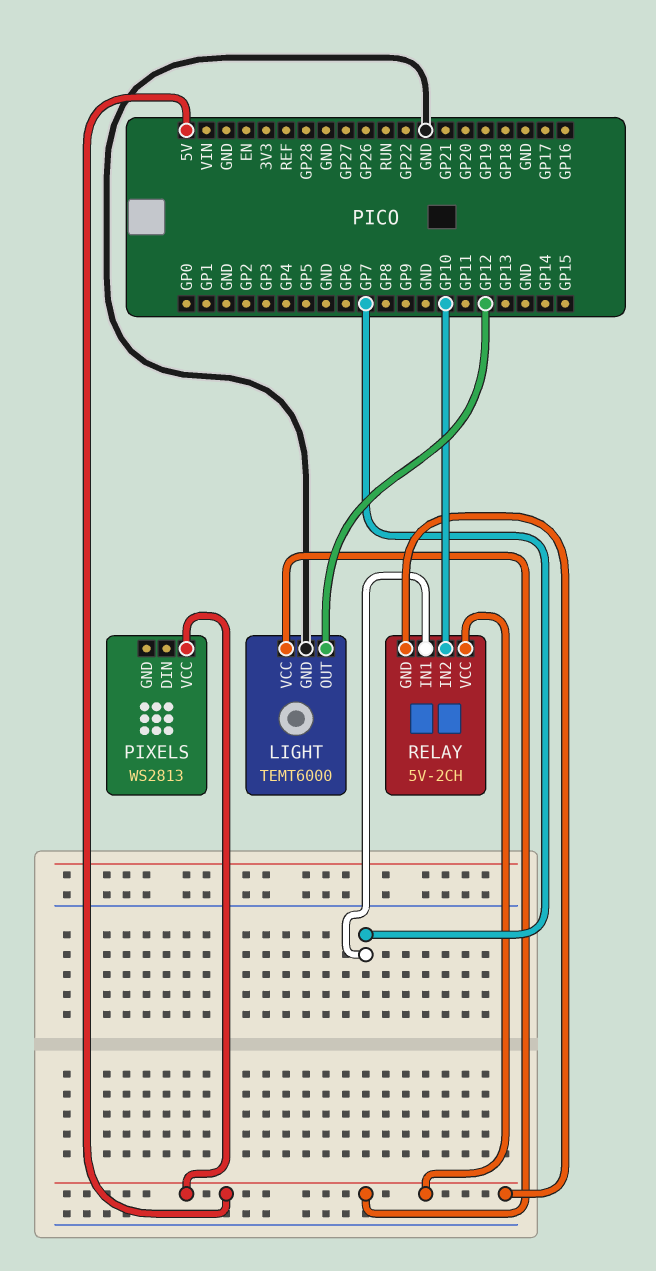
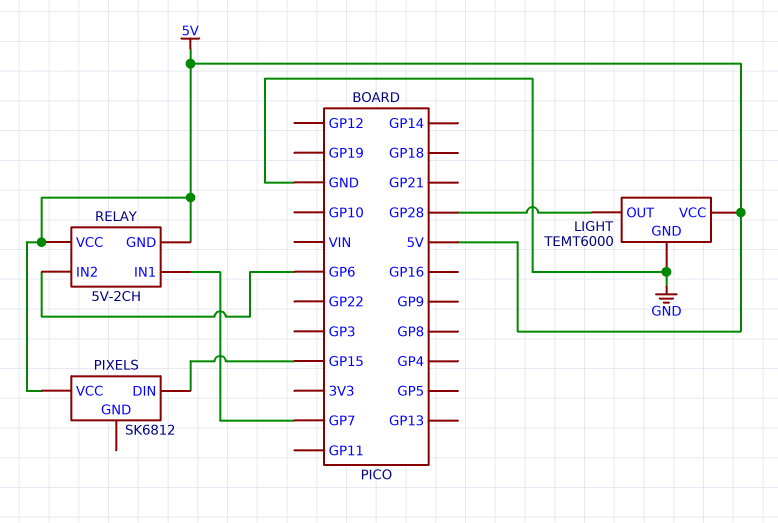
LIGHT pin OUT: GP12 -> GP28
PIXELS: WS2813 -> SK6812
PIXELS pin DIN: none -> GP15
RELAY pin IN2: GP10 -> GP6

